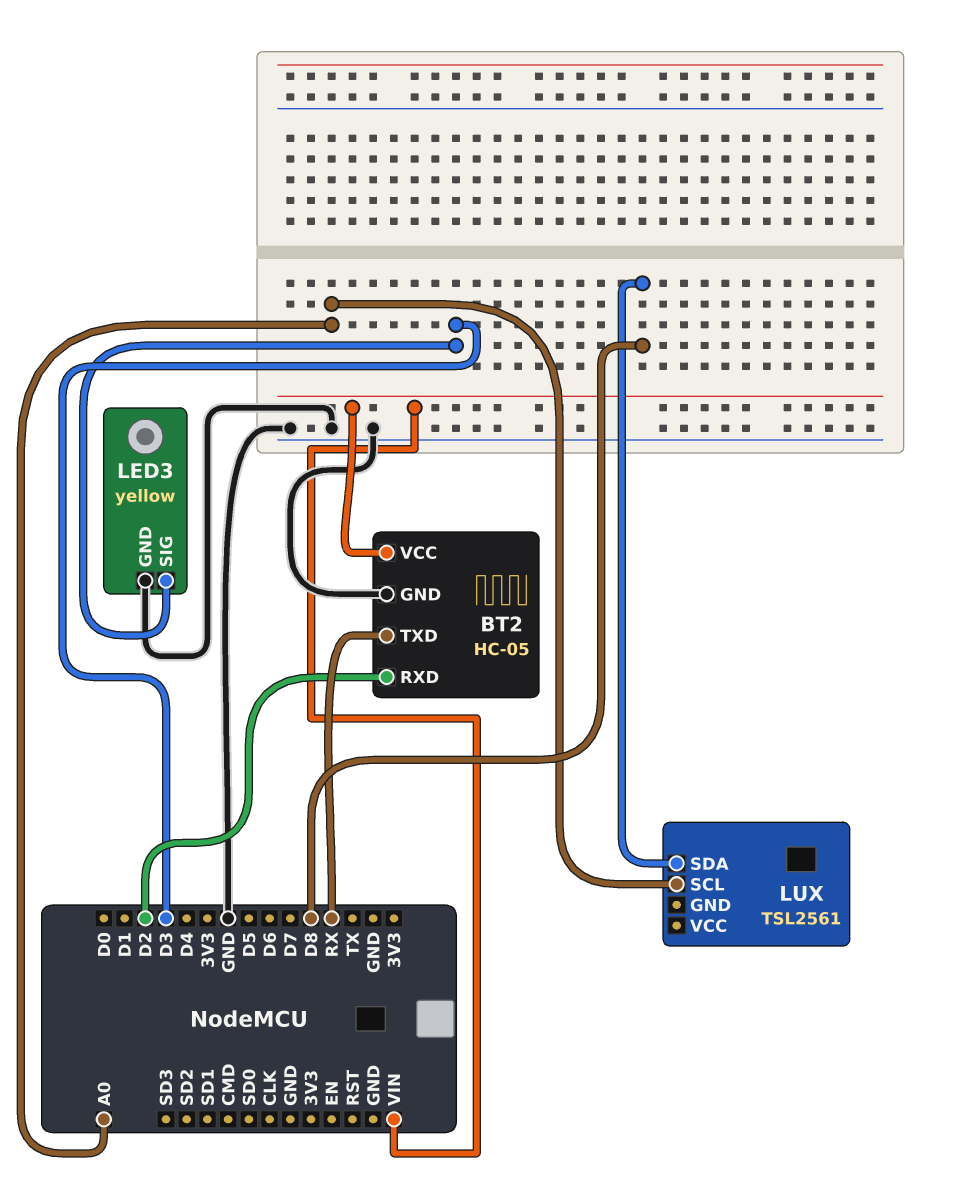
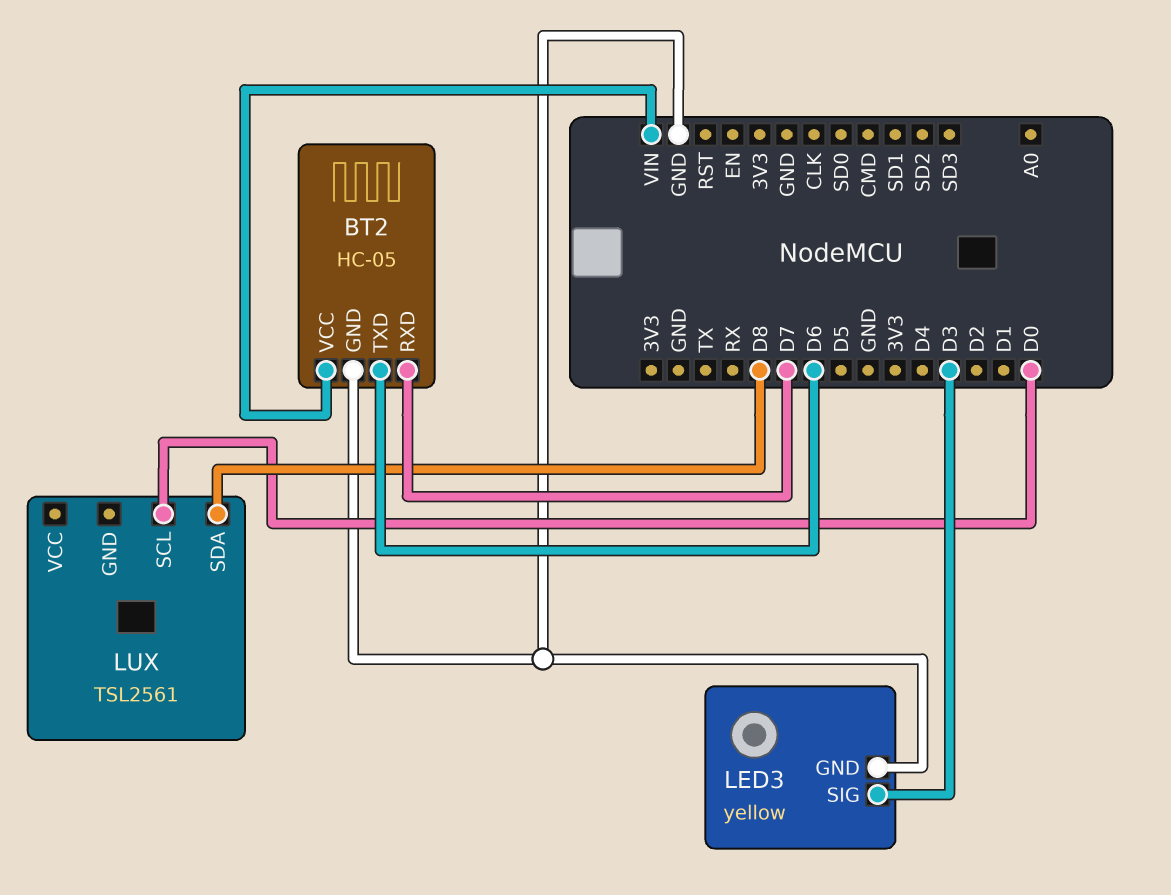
BT2 pin RXD: D2 -> D7
BT2 pin TXD: RX -> D6
LUX pin SCL: A0 -> D0

